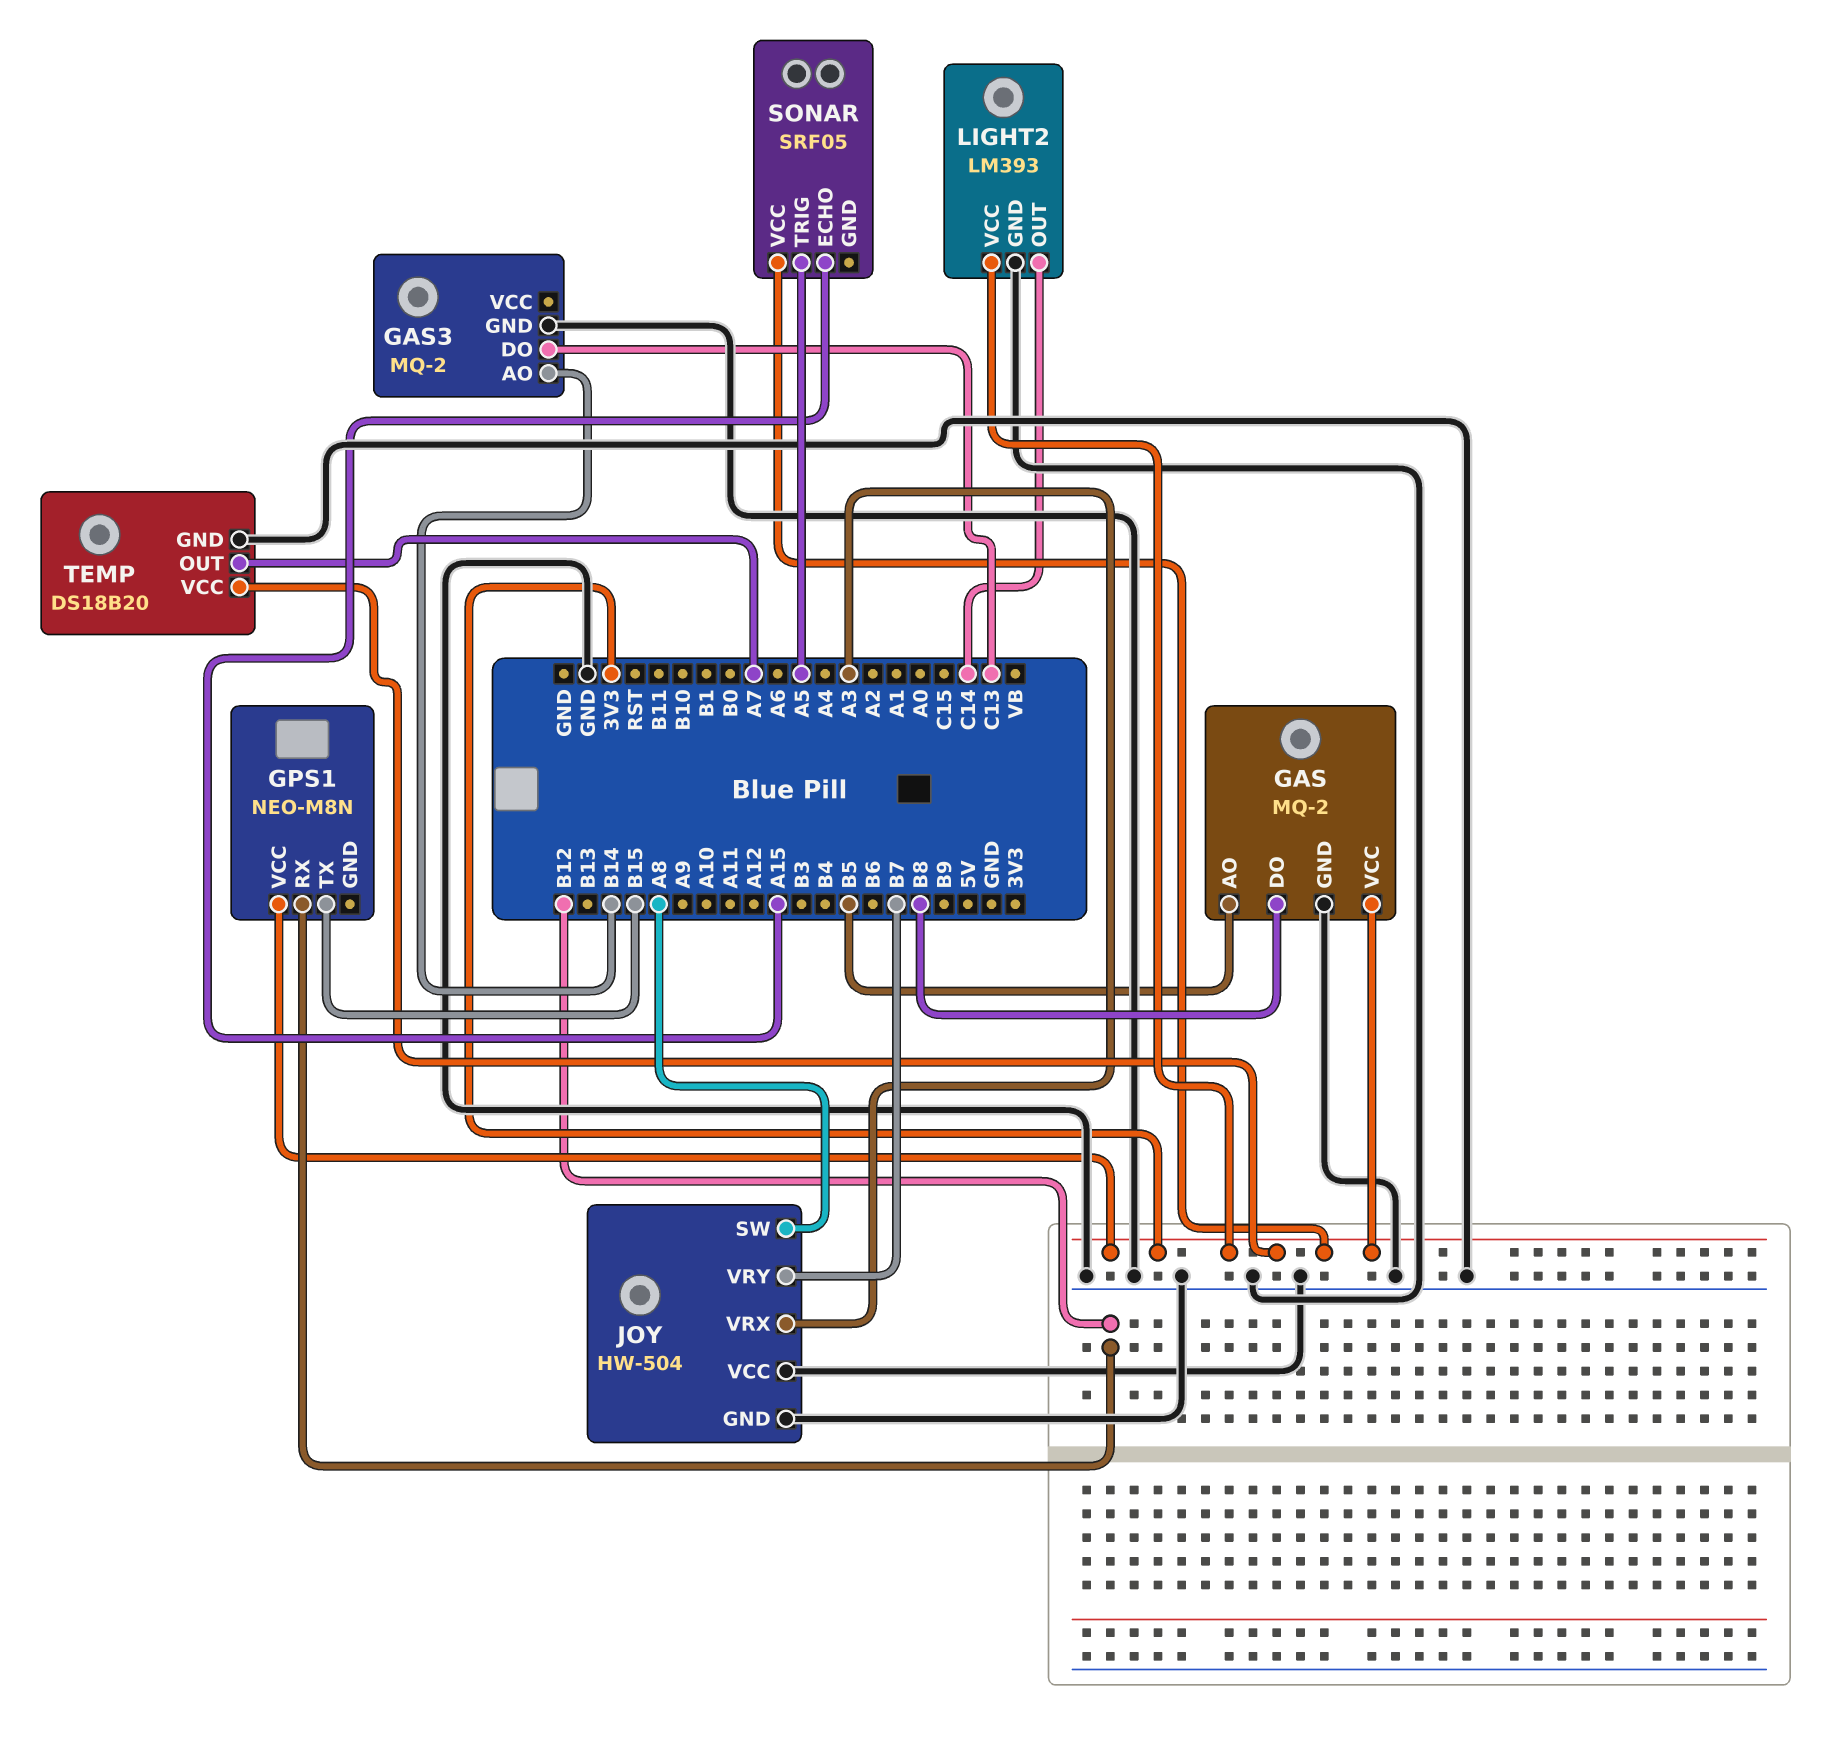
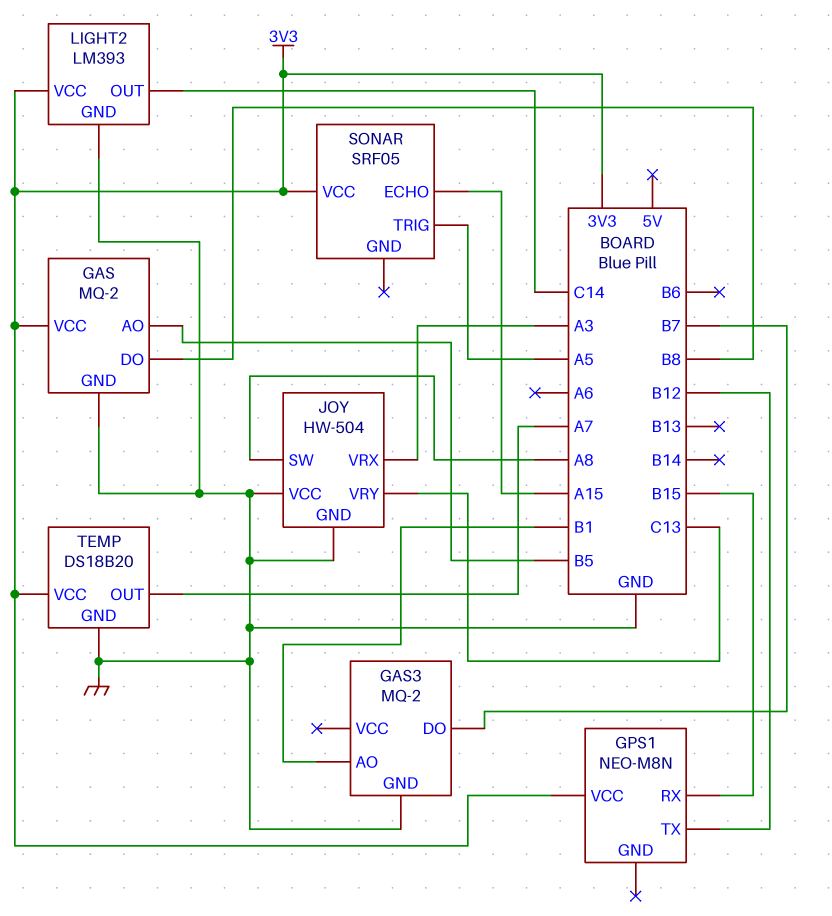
GAS3 pin AO: B14 -> B1
GAS3 pin DO: C13 -> B7
GPS1 pin RX: B12 -> B15
GPS1 pin TX: B15 -> B12
JOY pin VRY: B7 -> C13

